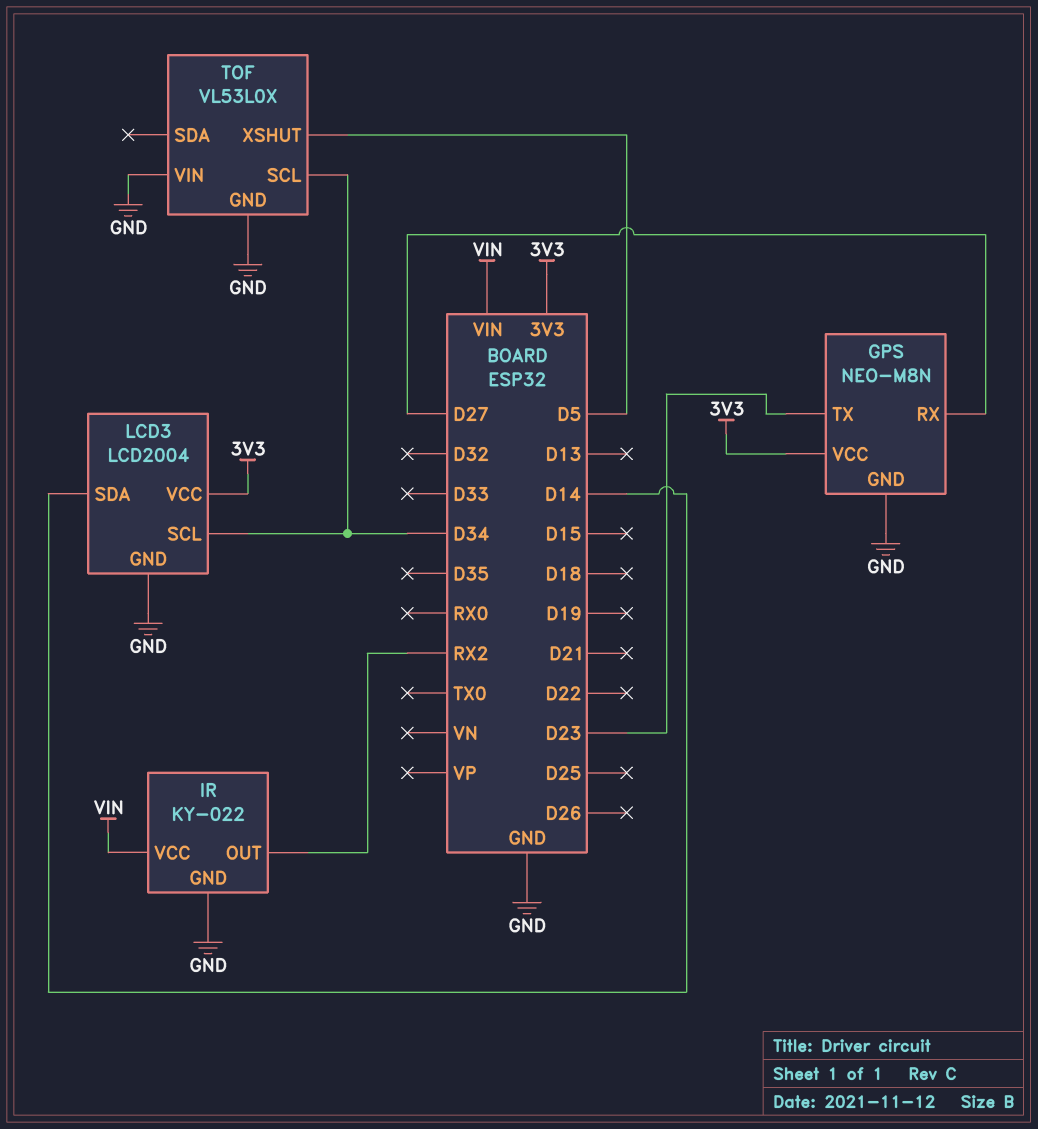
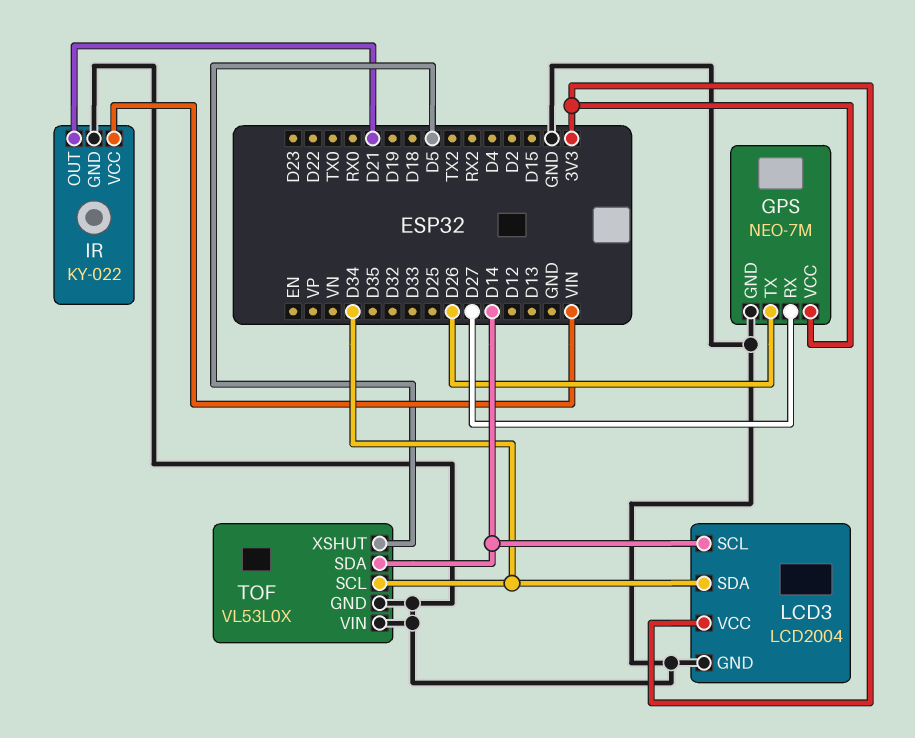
GPS: NEO-M8N -> NEO-7M
GPS pin TX: D23 -> D26
IR pin OUT: RX2 -> D21
LCD3 pin SCL: D34 -> D14
LCD3 pin SDA: D14 -> D34
TOF pin SDA: none -> D14

